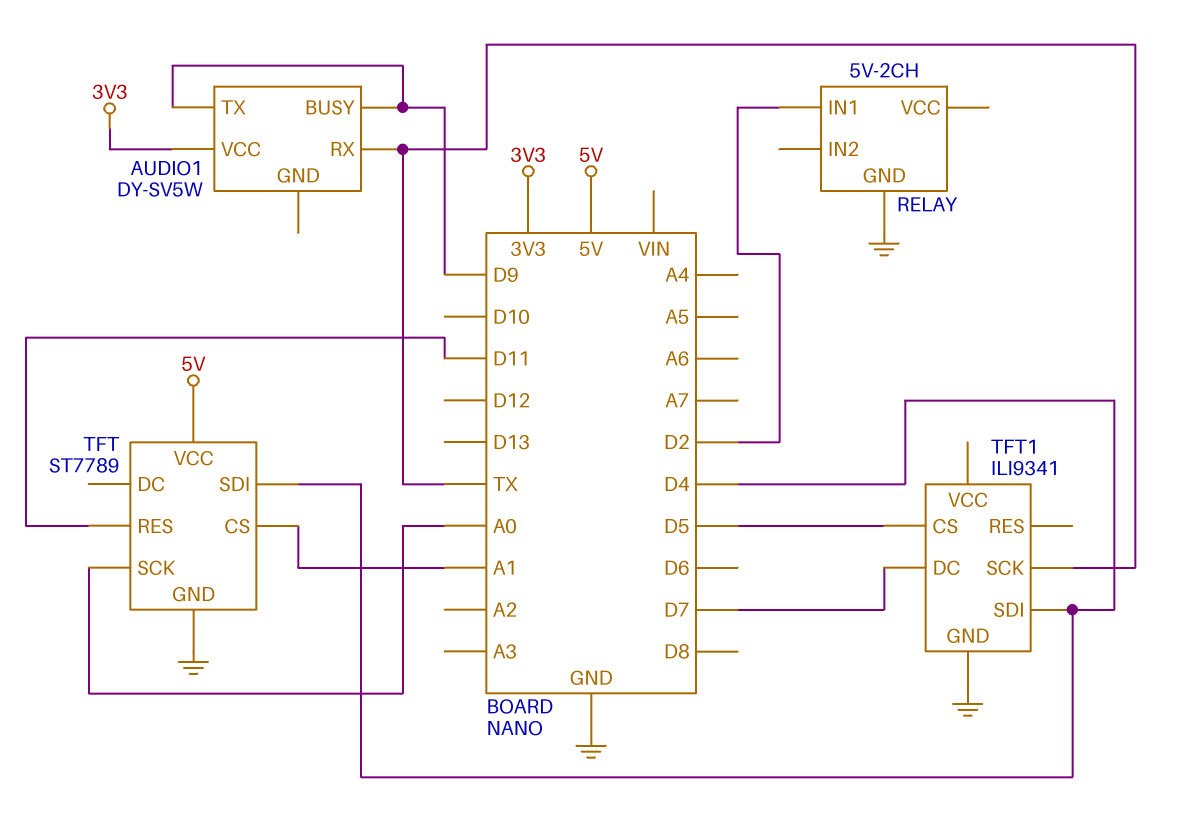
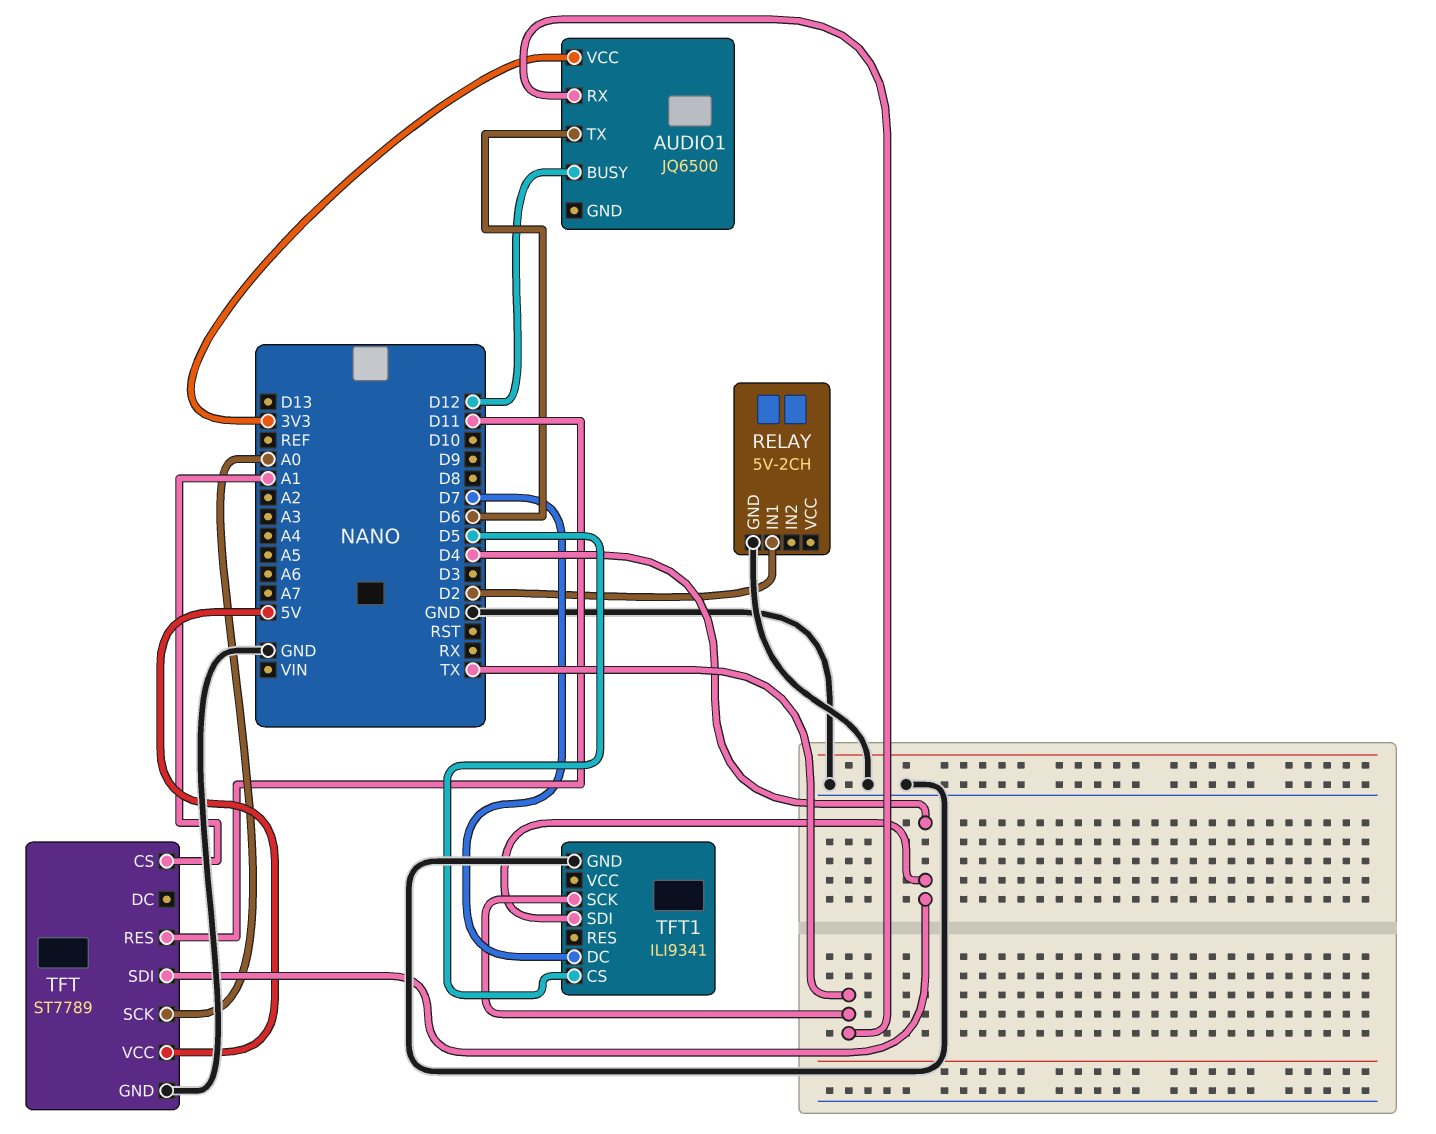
AUDIO1: DY-SV5W -> JQ6500
AUDIO1 pin BUSY: D9 -> D12
AUDIO1 pin TX: D9 -> D6

